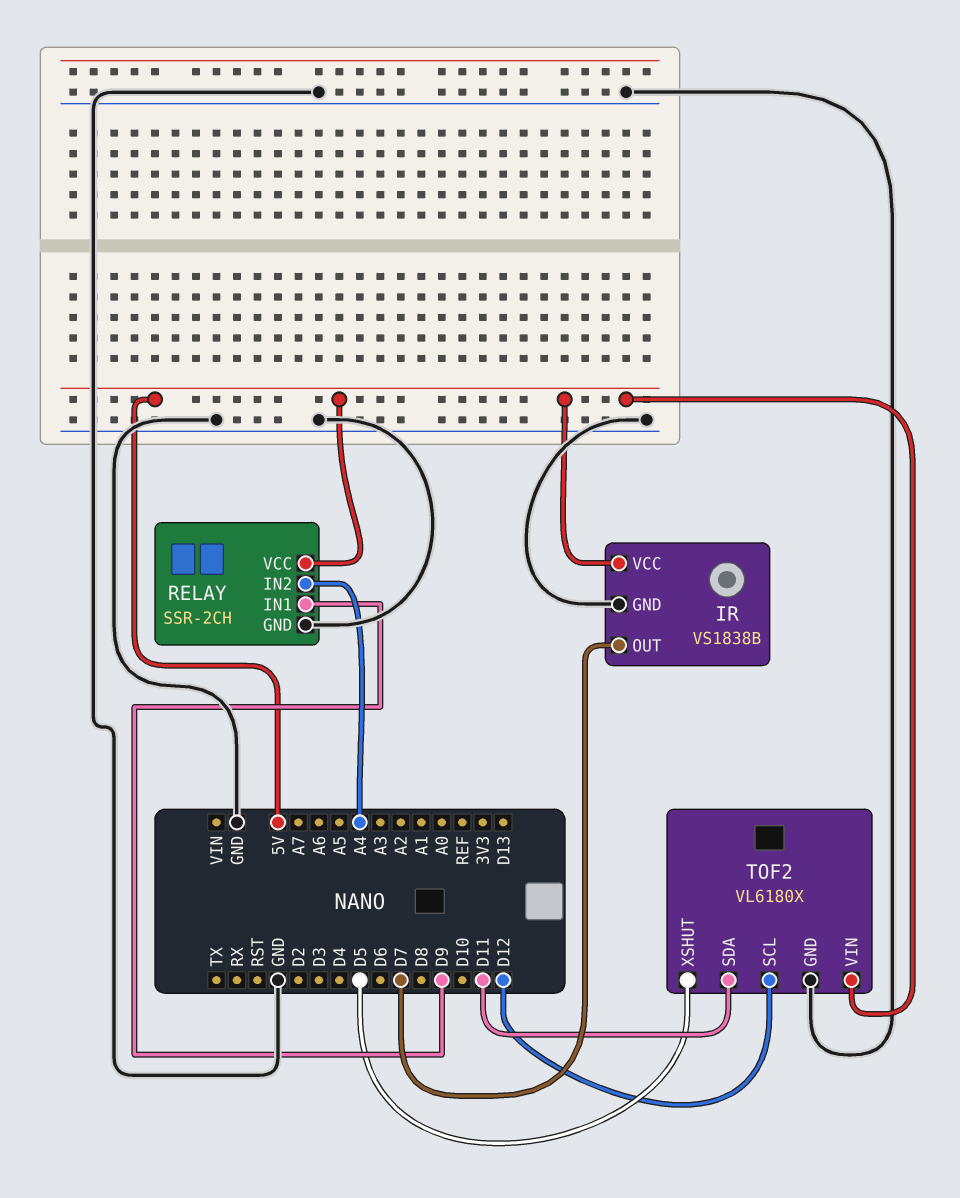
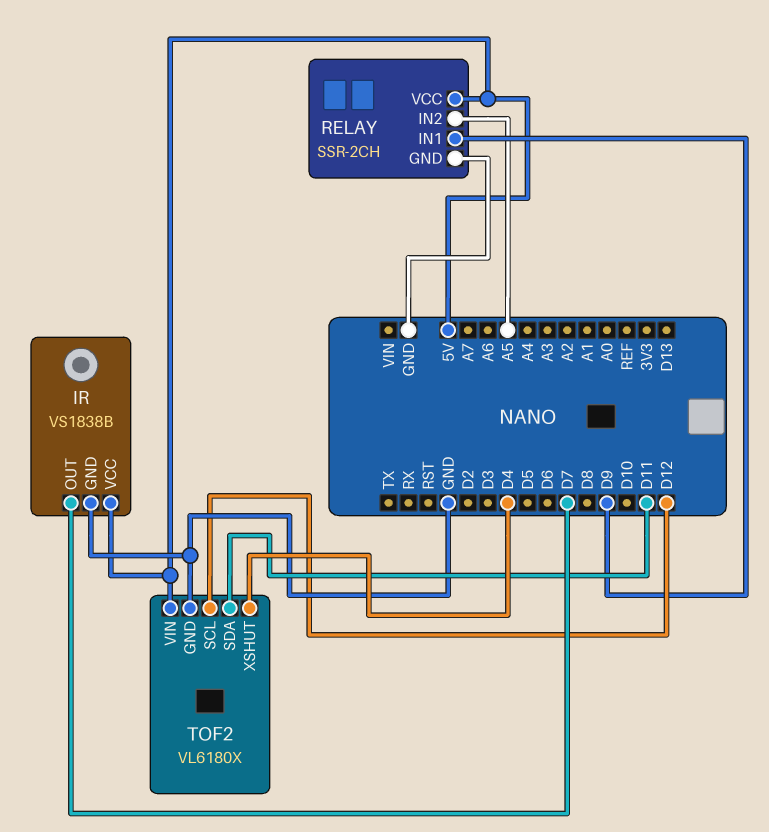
RELAY pin IN2: A4 -> A5
TOF2 pin XSHUT: D5 -> D4

